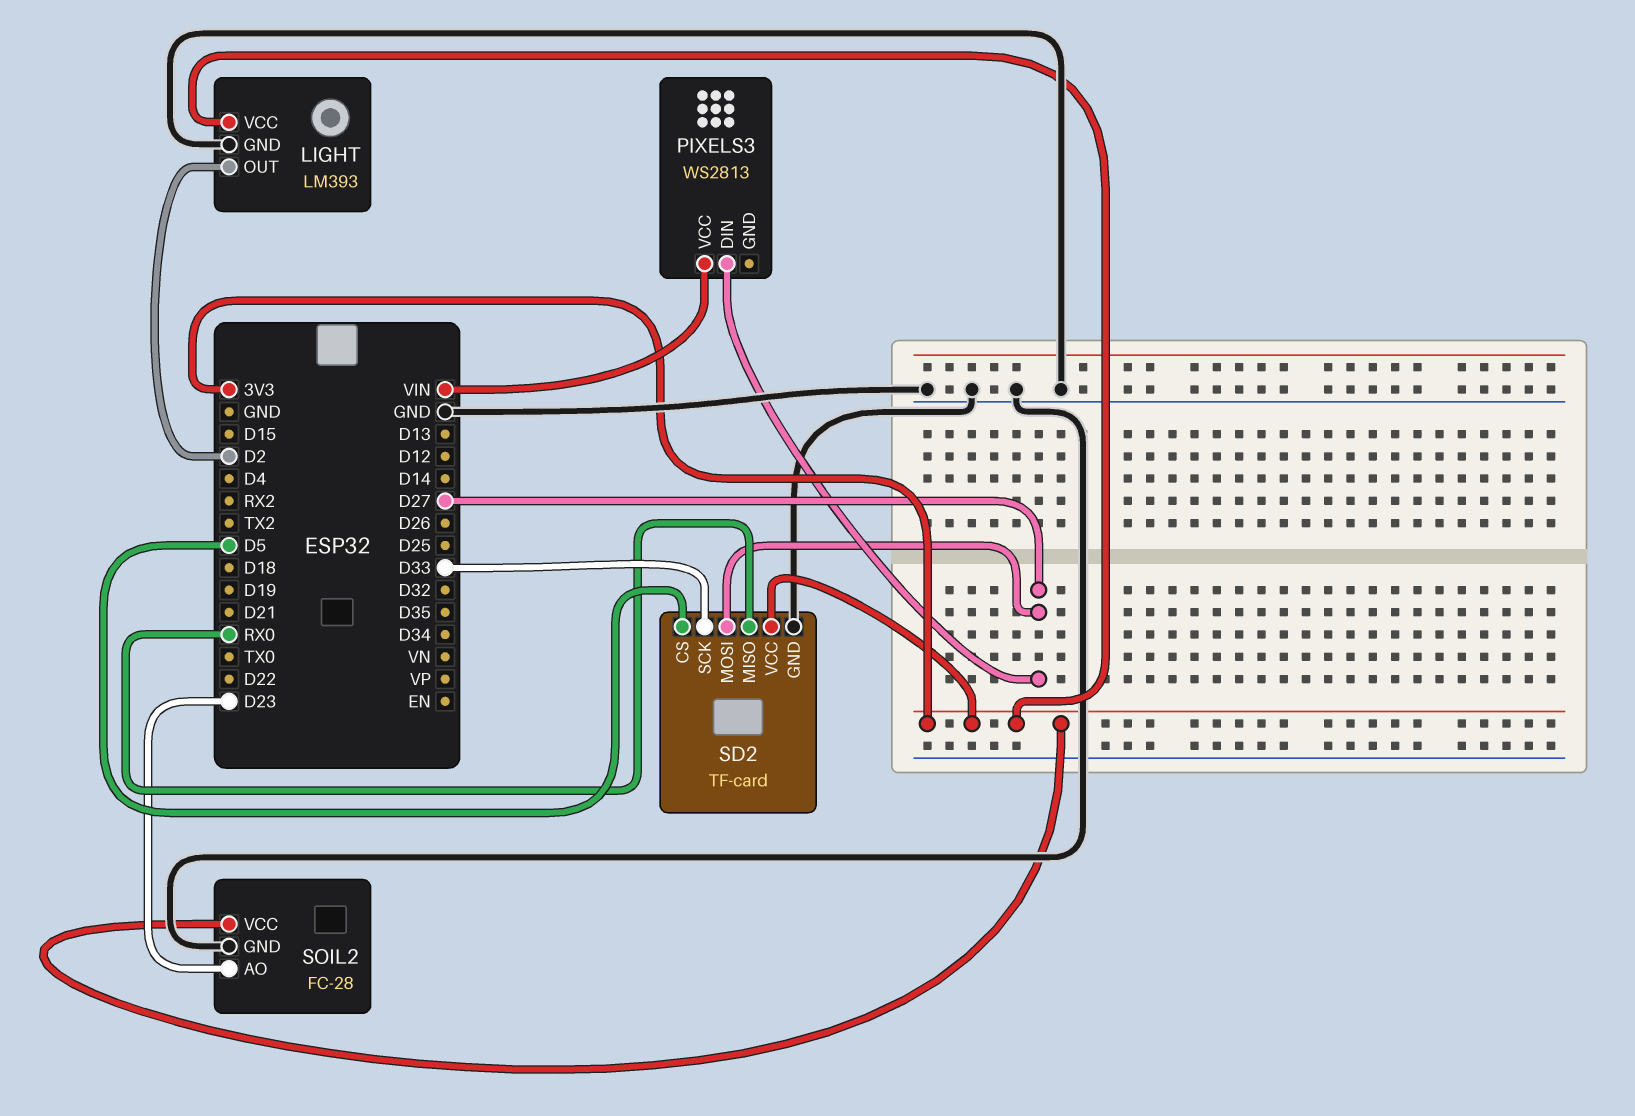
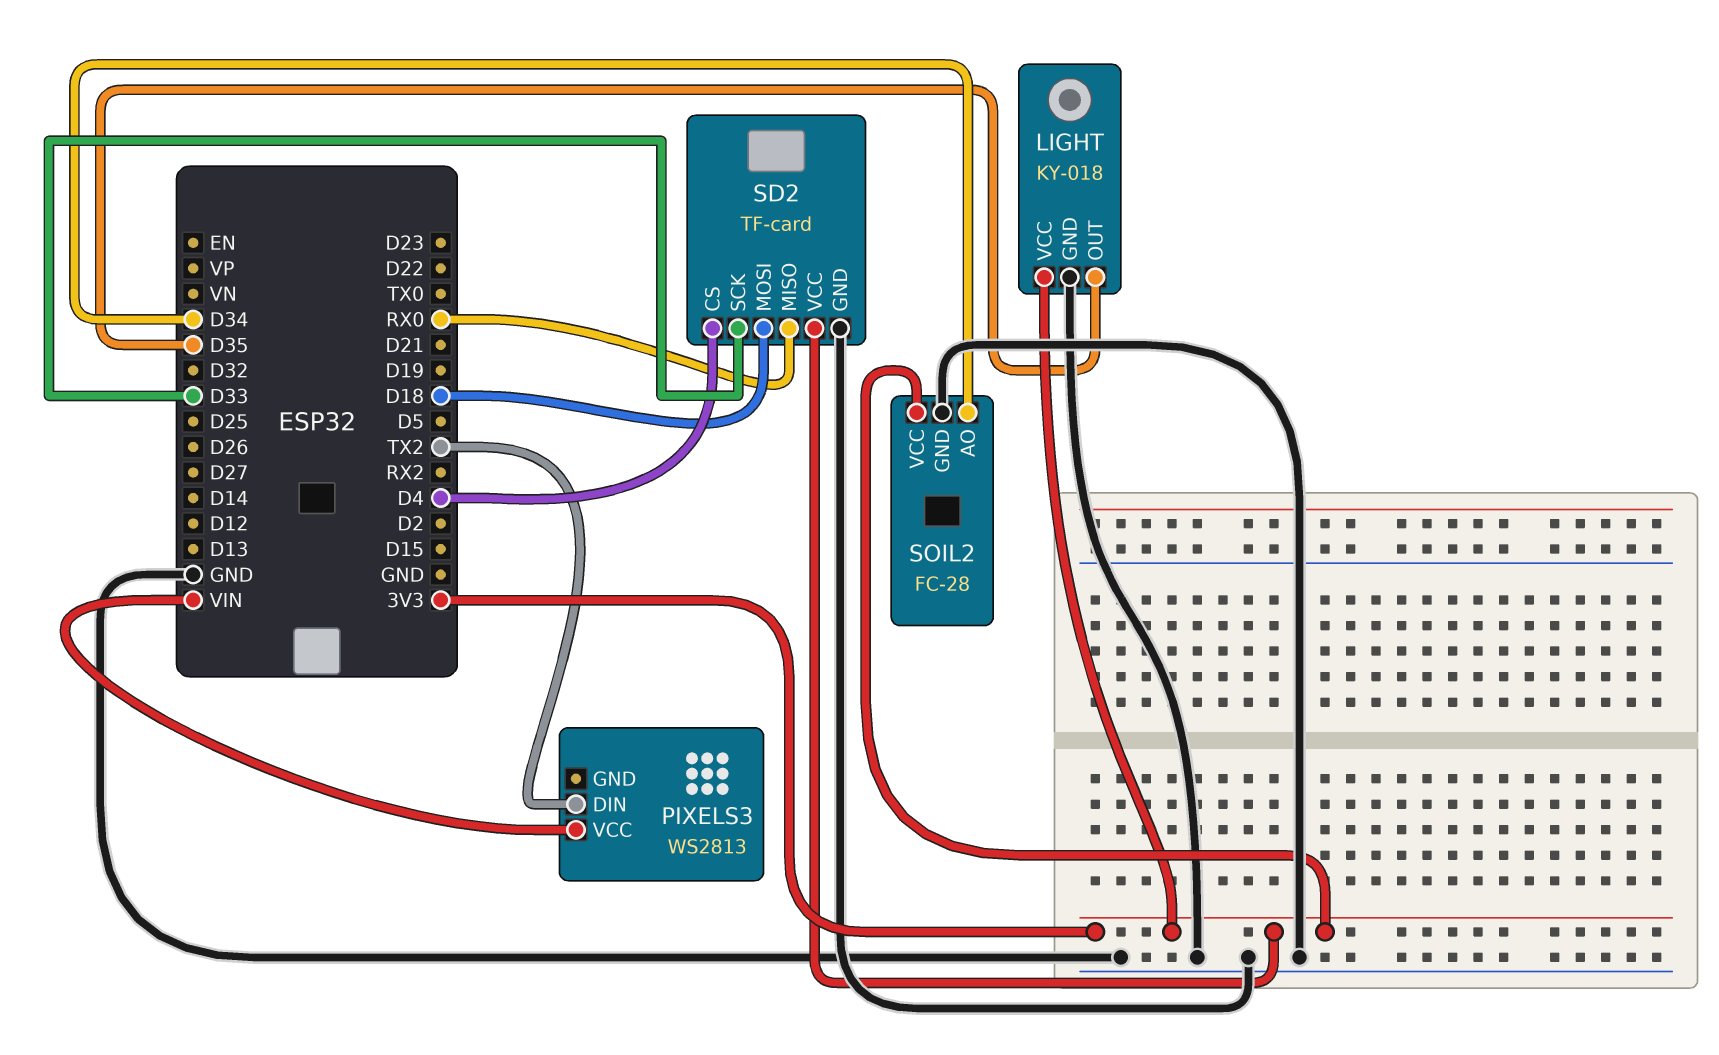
LIGHT: LM393 -> KY-018
LIGHT pin OUT: D2 -> D35
PIXELS3 pin DIN: D27 -> TX2
SD2 pin CS: D5 -> D4
SD2 pin MOSI: D27 -> D18
SOIL2 pin AO: D23 -> D34

